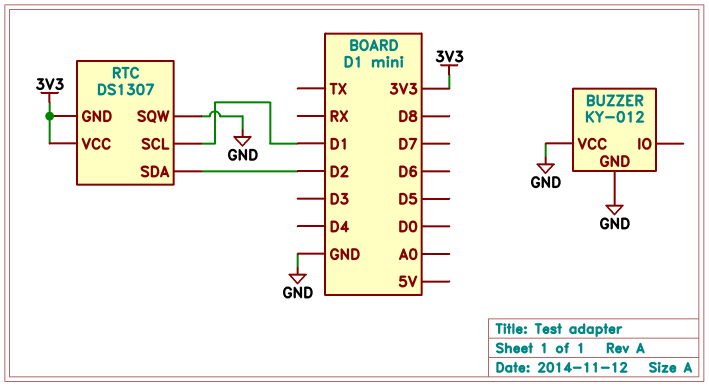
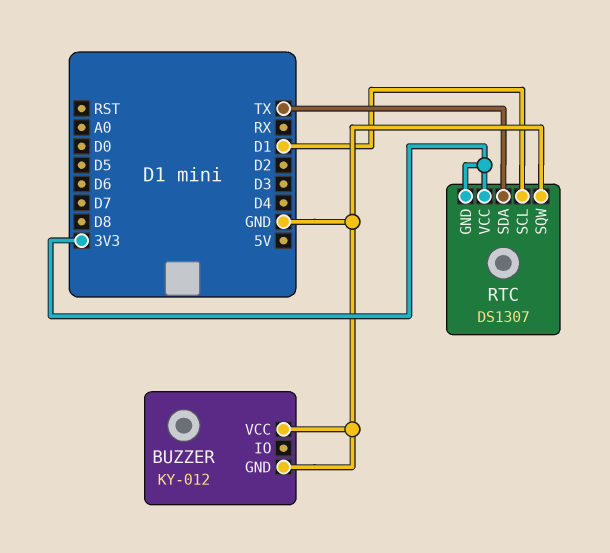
RTC pin SDA: D2 -> TX

